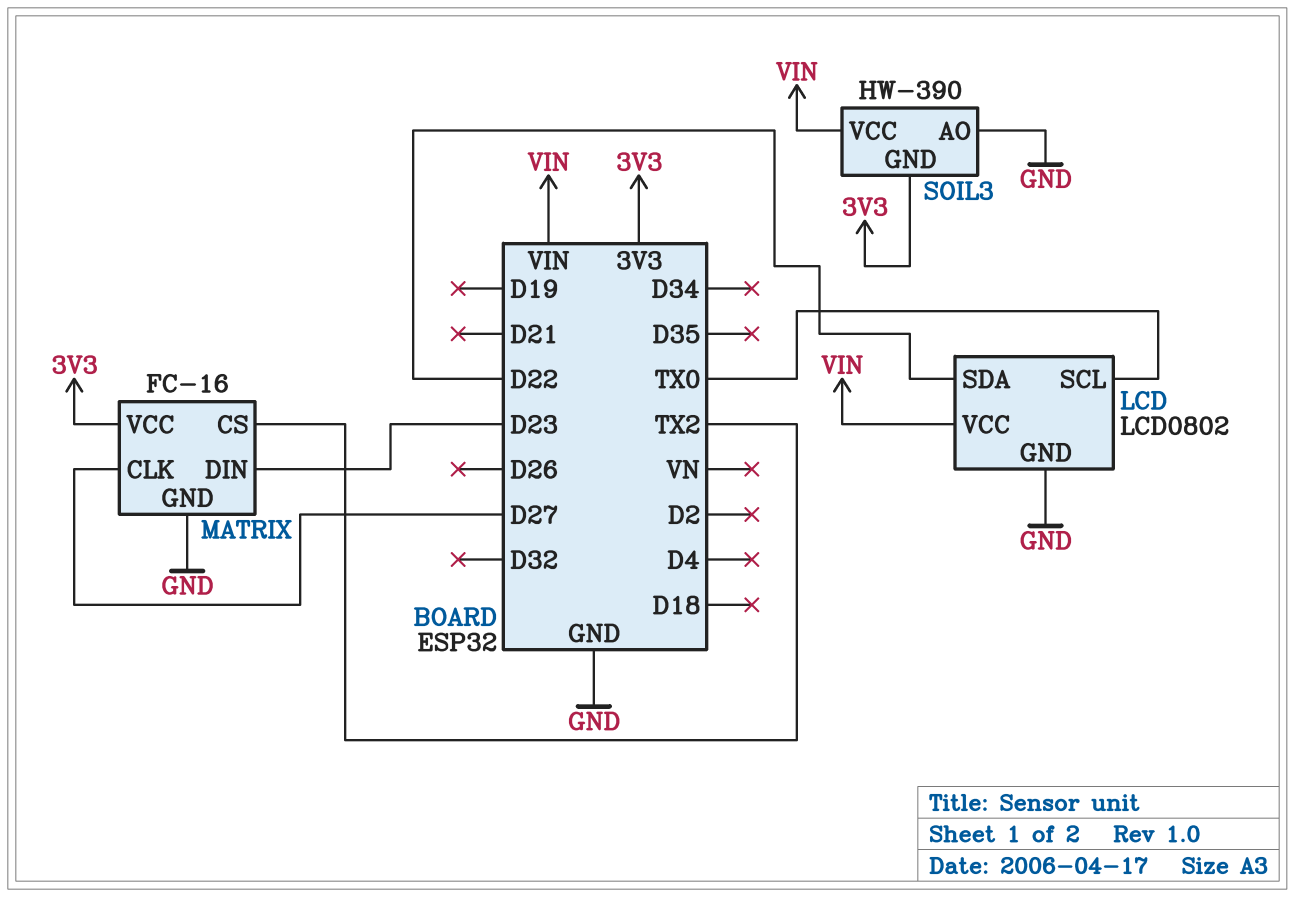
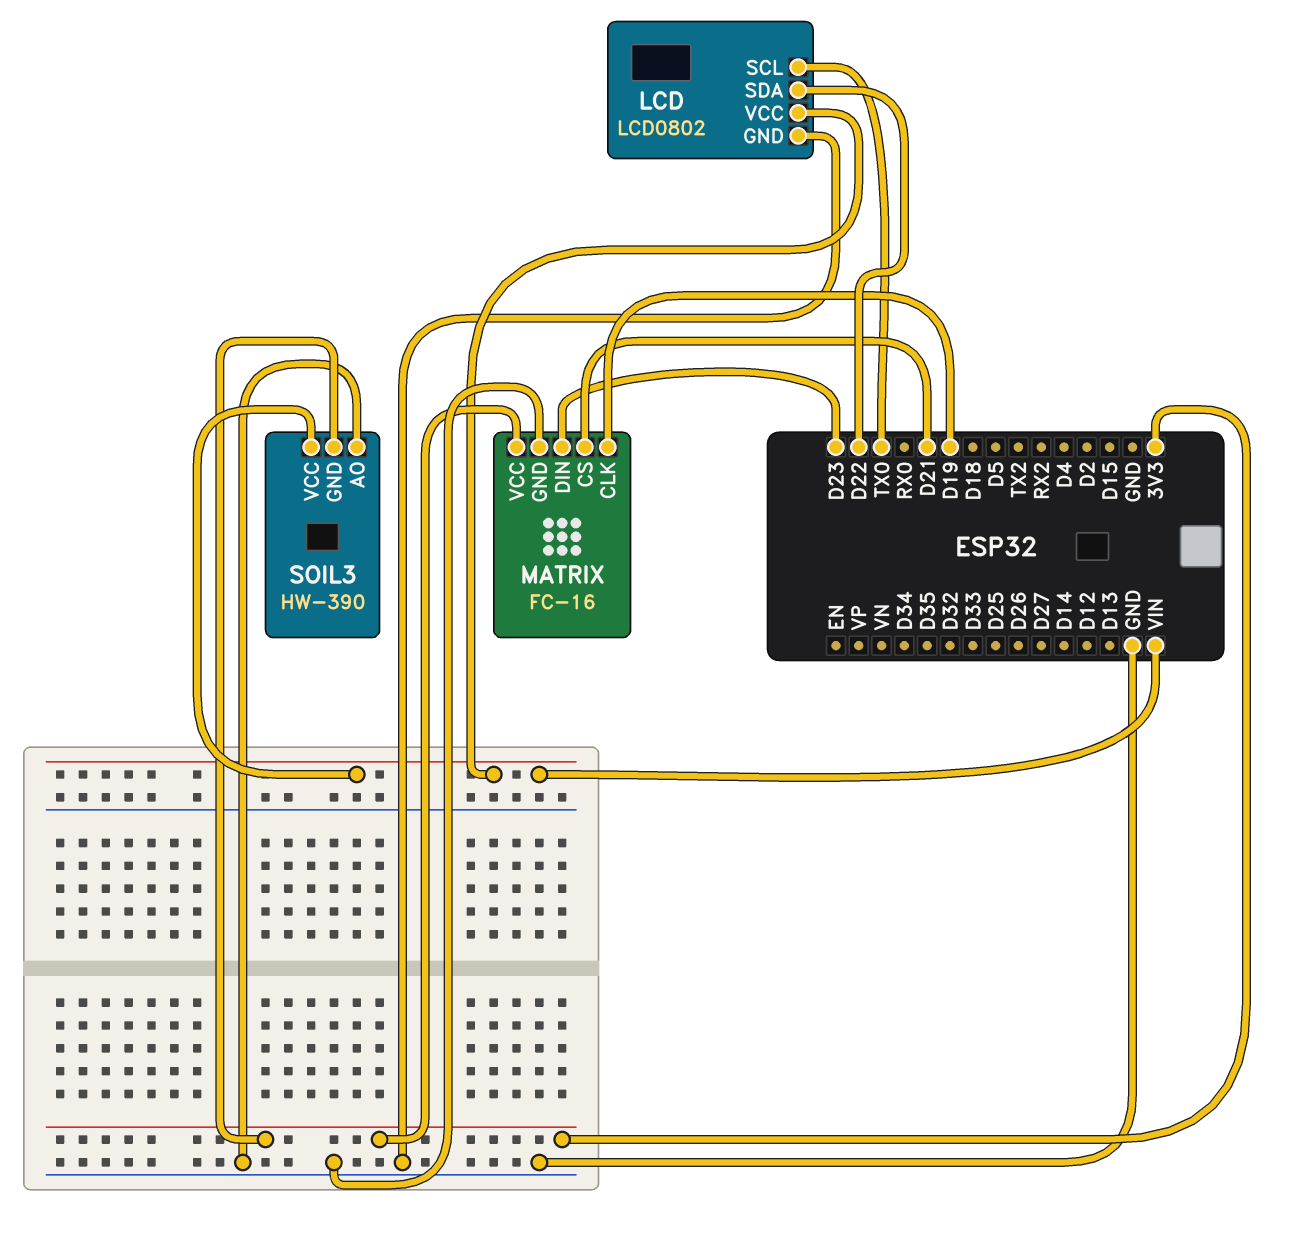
MATRIX pin CLK: D27 -> D19
MATRIX pin CS: TX2 -> D21

